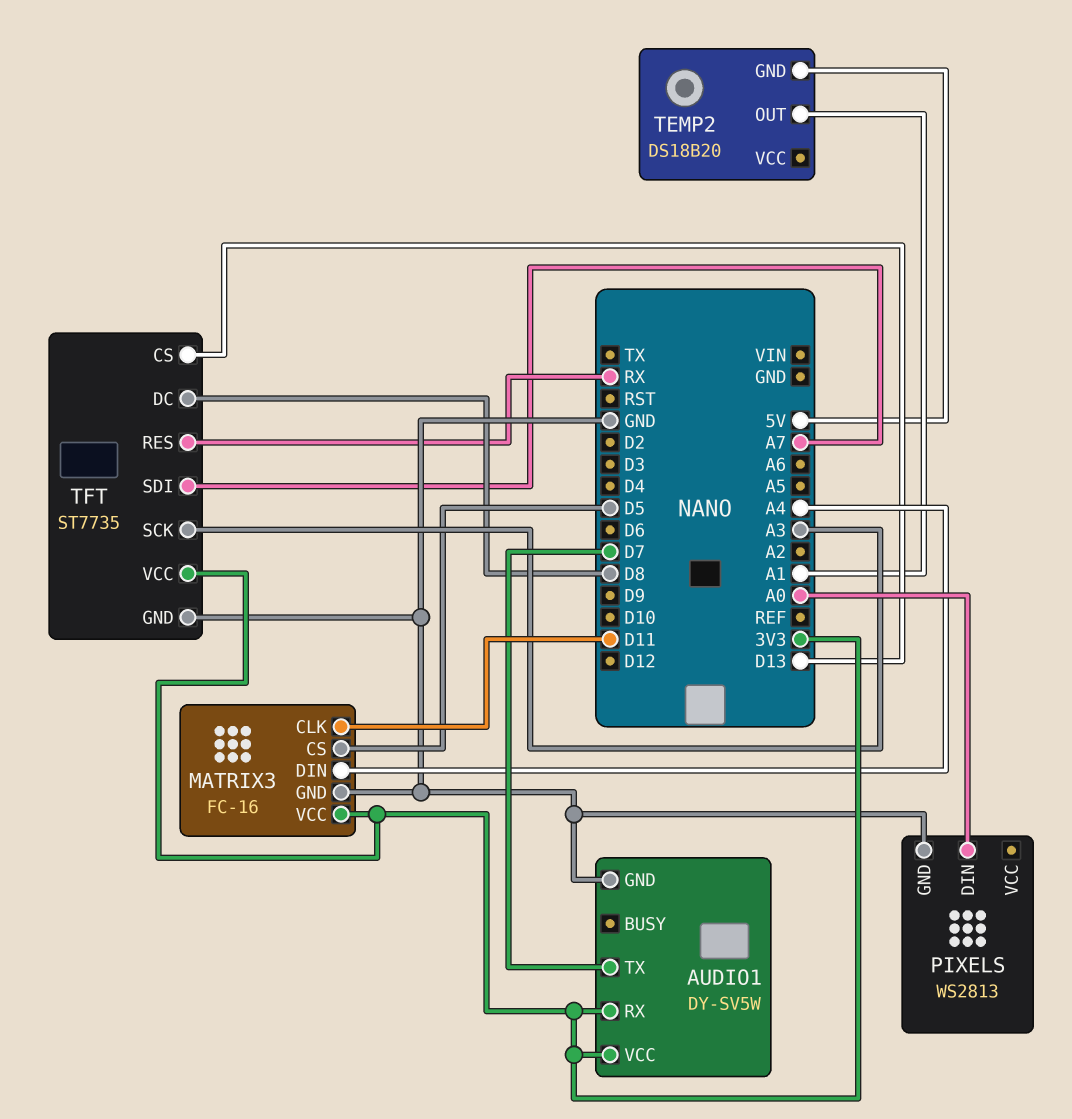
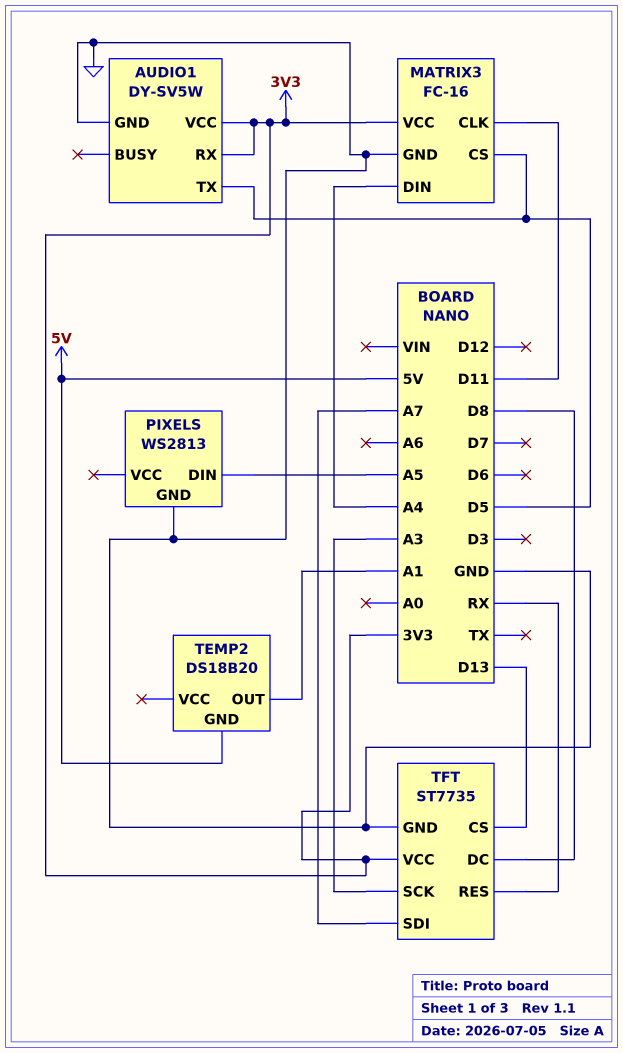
AUDIO1 pin TX: D7 -> D5
PIXELS pin DIN: A0 -> A5

